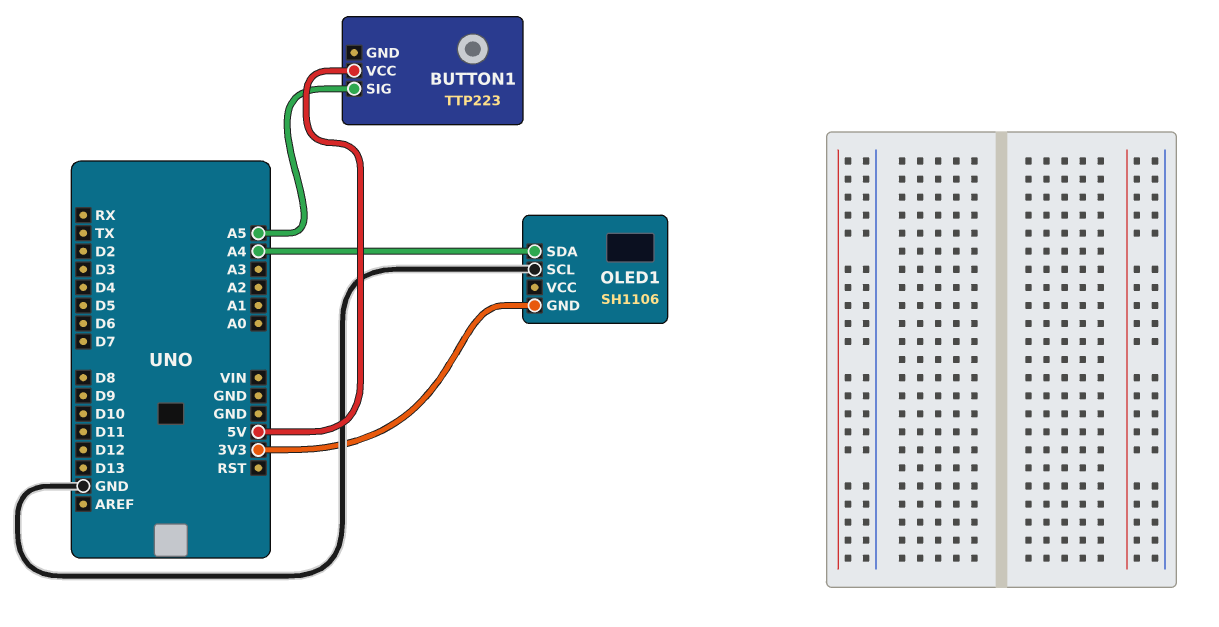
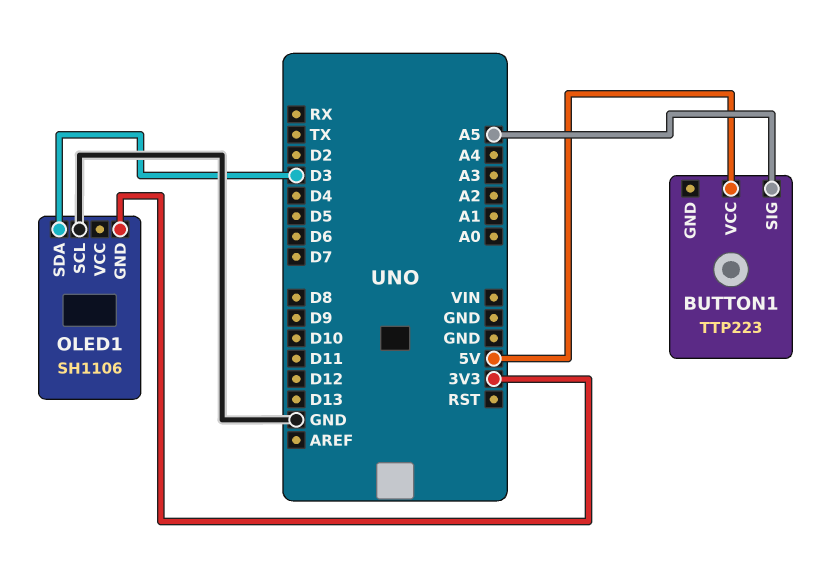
OLED1 pin SDA: A4 -> D3

